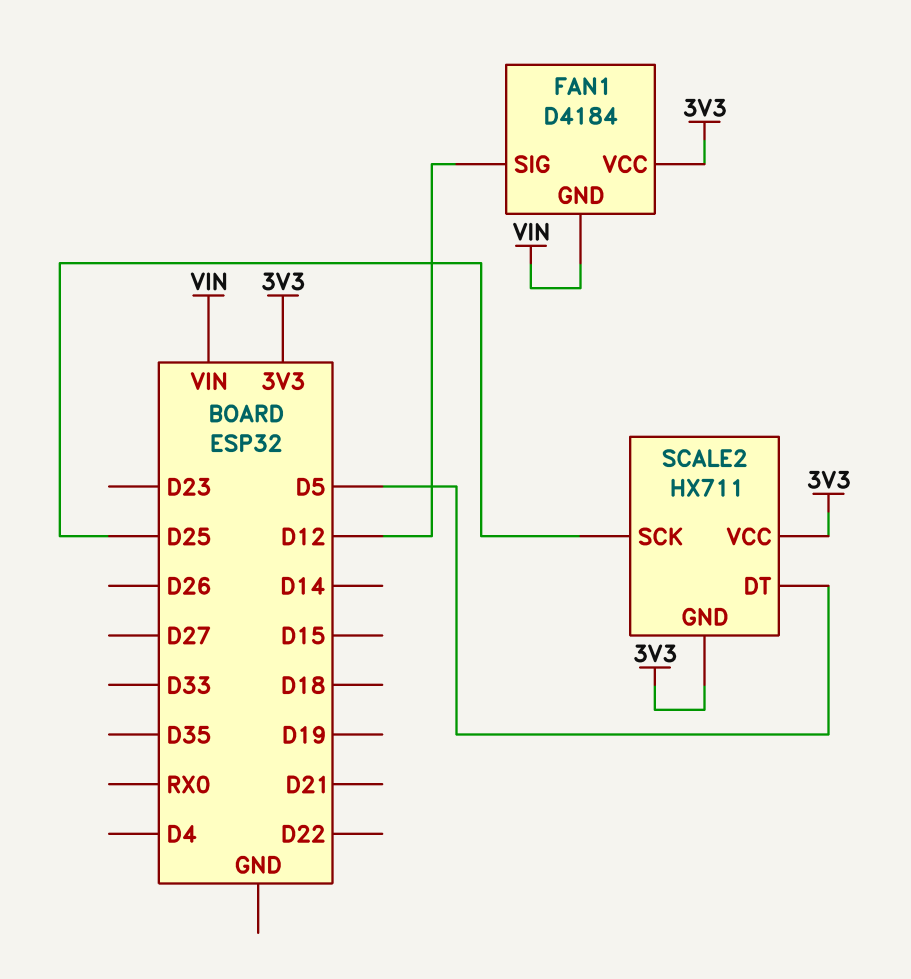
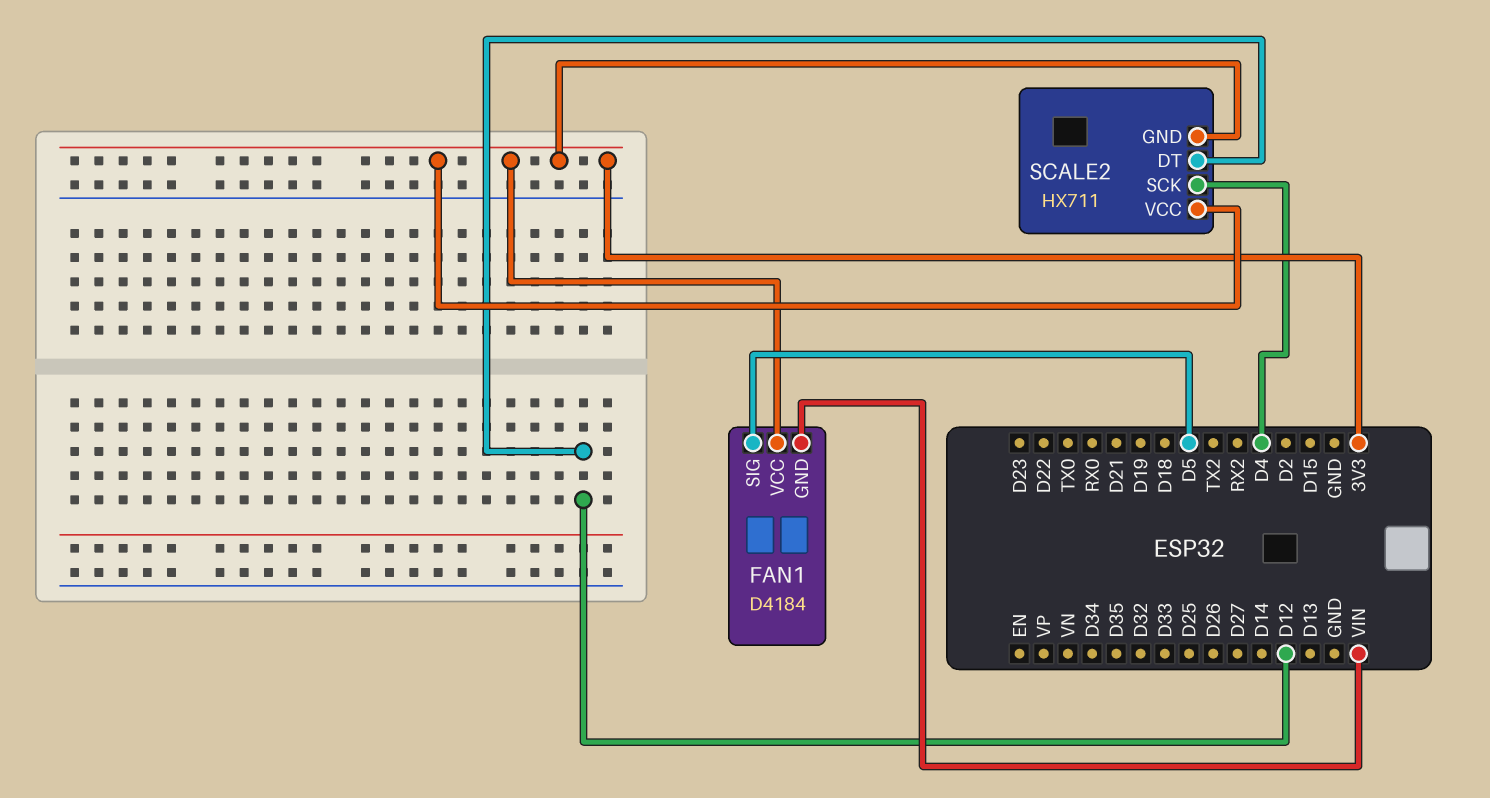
FAN1 pin SIG: D12 -> D5
SCALE2 pin DT: D5 -> D12
SCALE2 pin SCK: D25 -> D4

